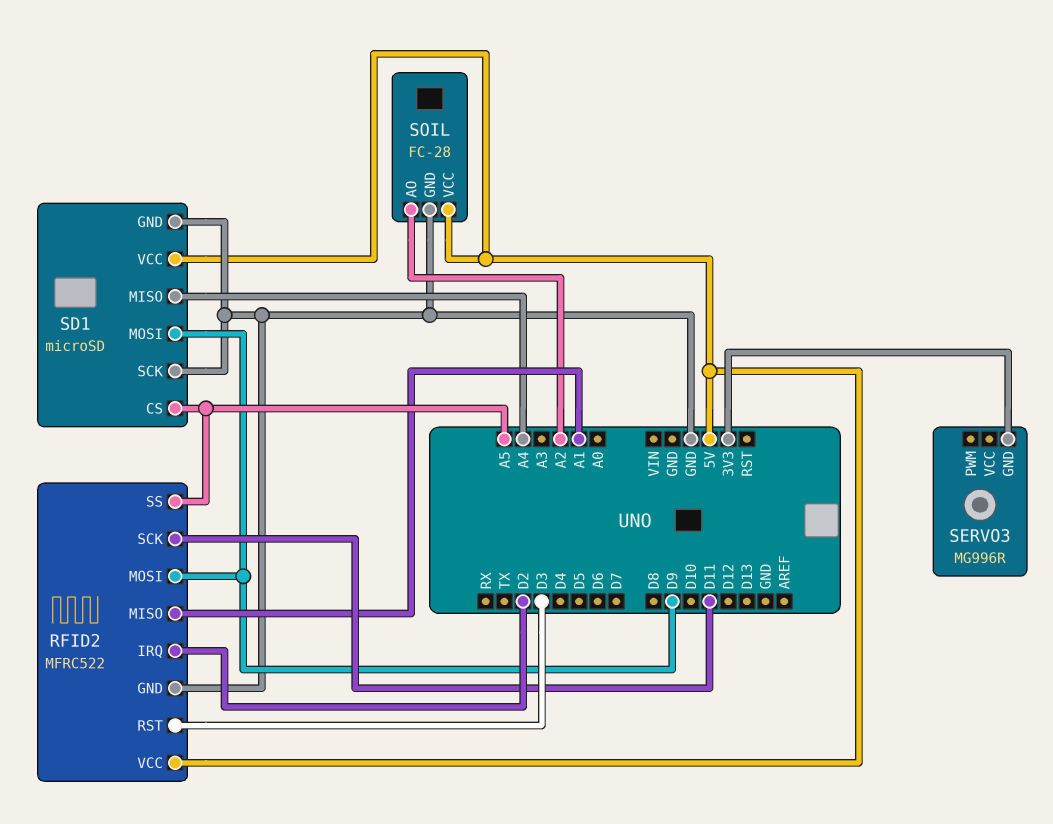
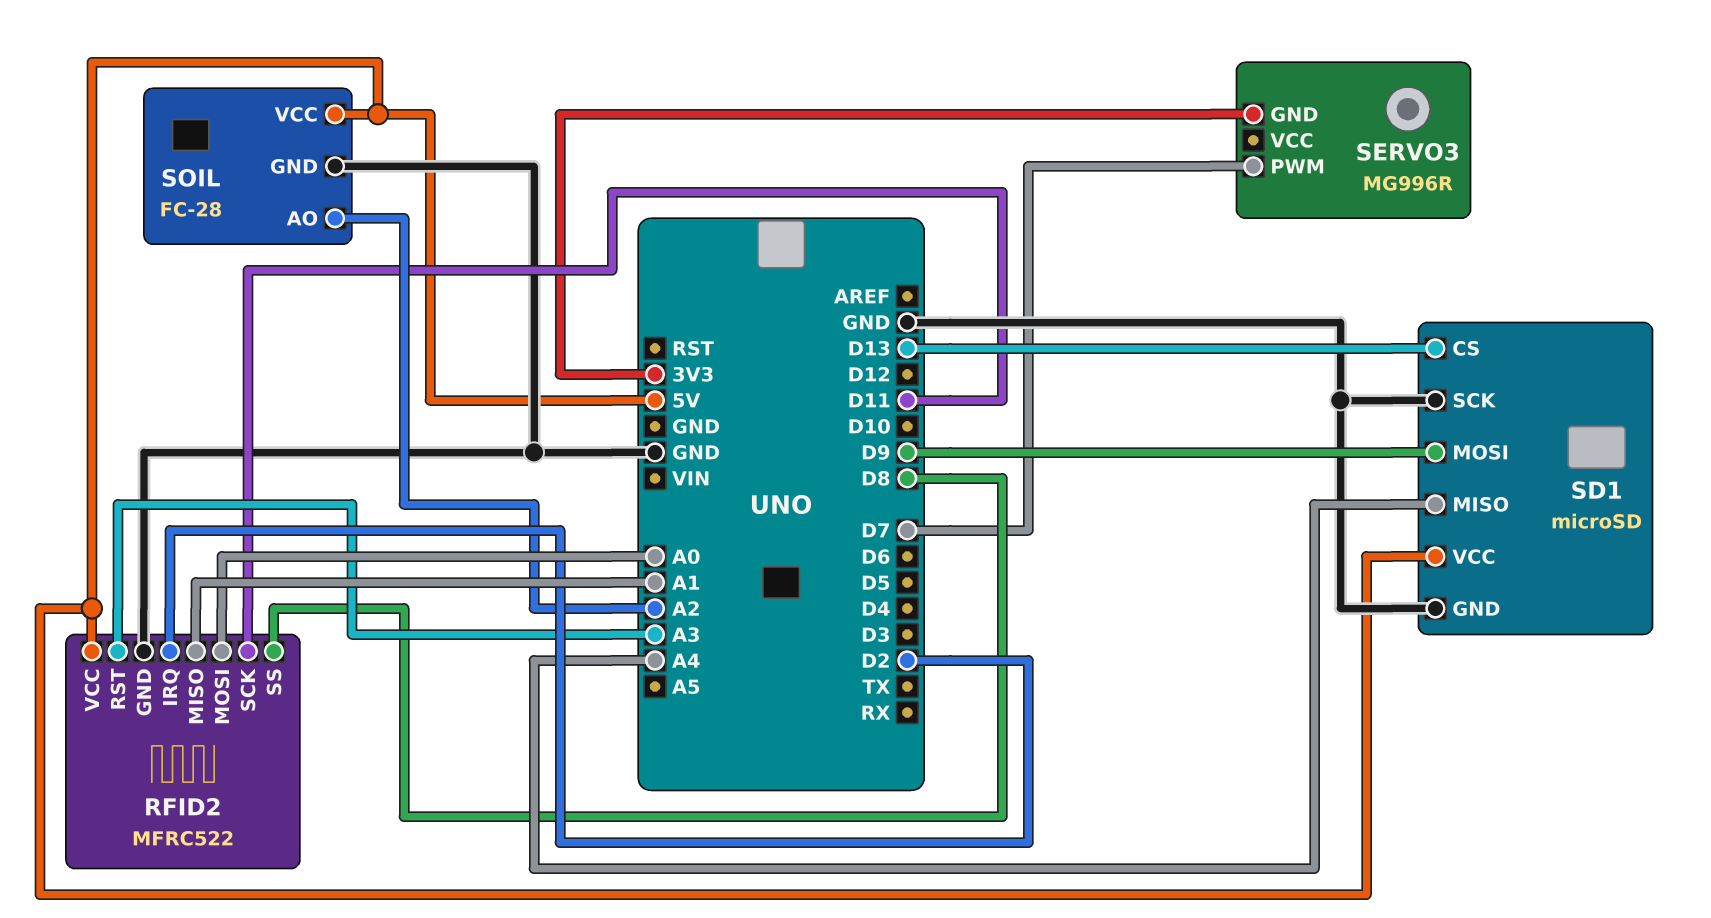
RFID2 pin MOSI: D9 -> A0
RFID2 pin RST: D3 -> A3
RFID2 pin SS: A5 -> D8
SD1 pin CS: A5 -> D13
SERVO3 pin PWM: none -> D7

